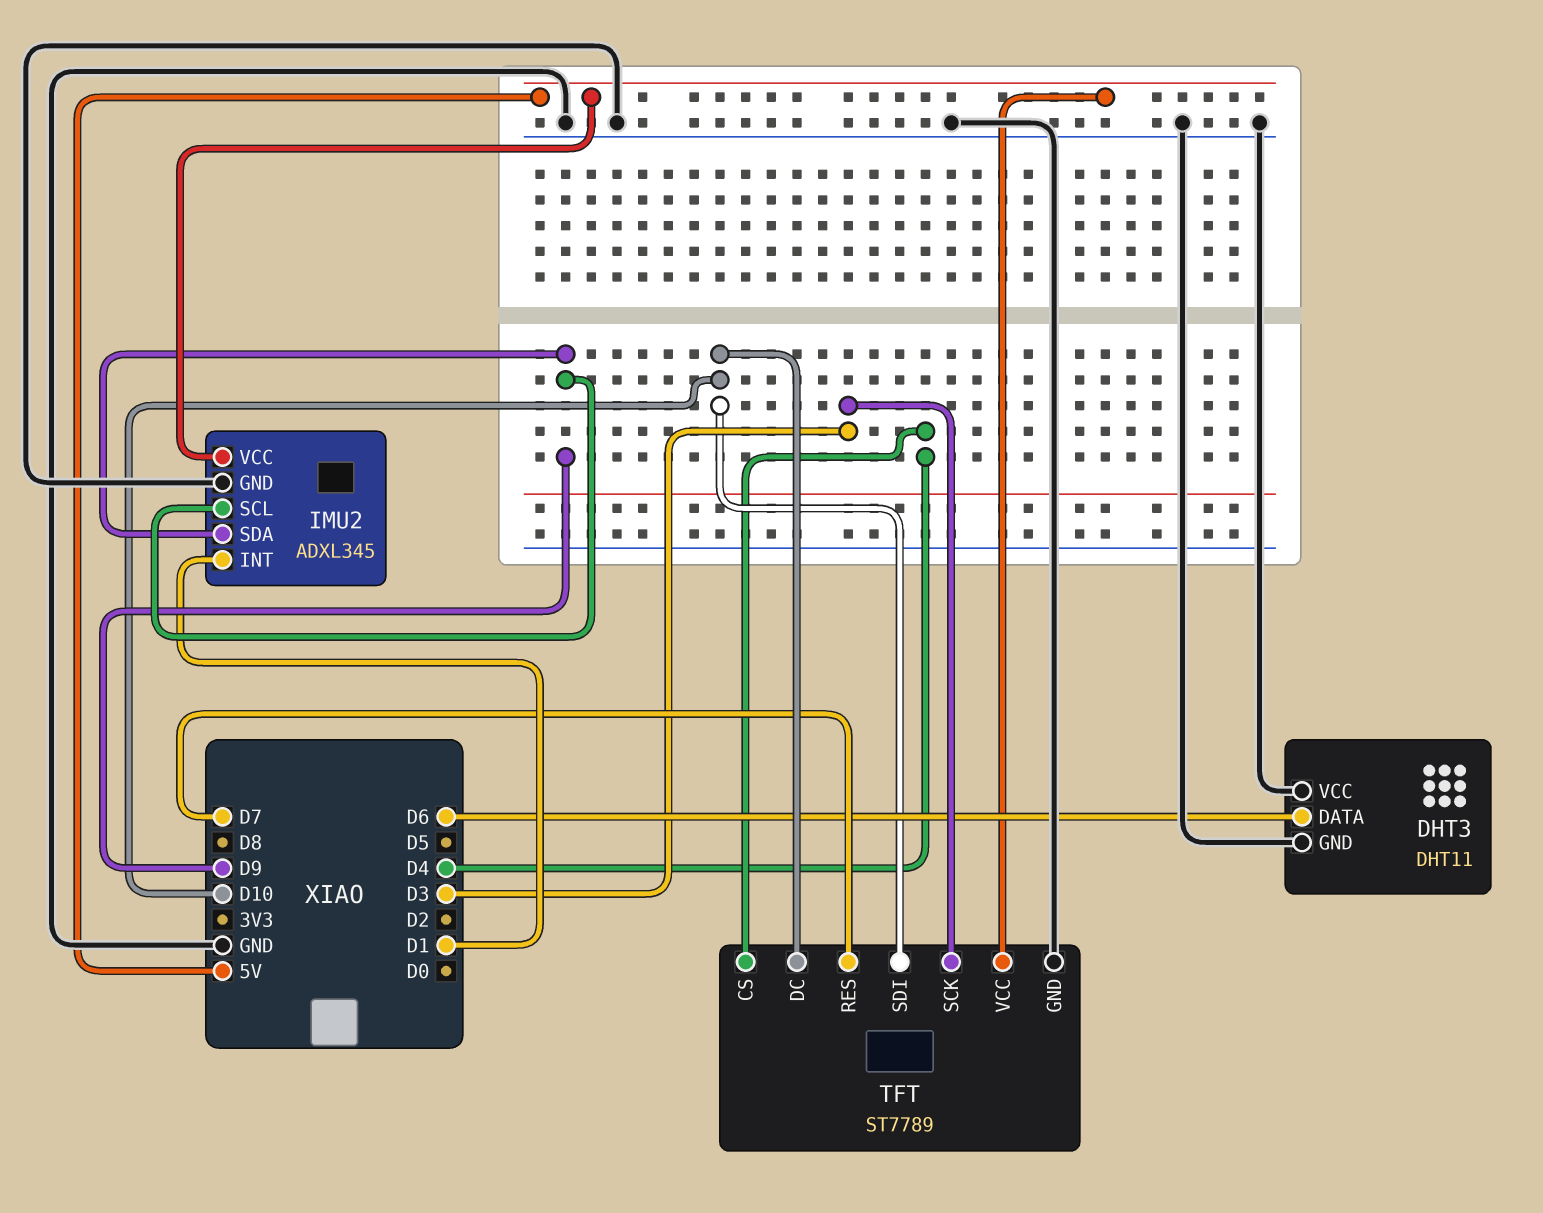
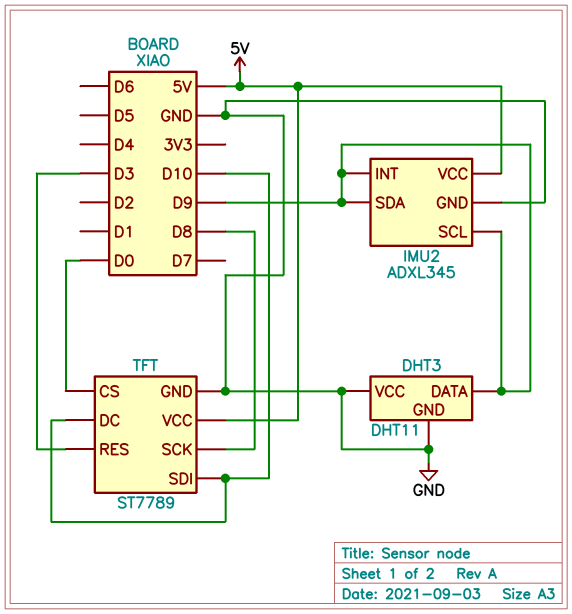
DHT3 pin DATA: D6 -> D9
IMU2 pin INT: D1 -> D9
TFT pin CS: D4 -> D0
TFT pin RES: D7 -> D3
TFT pin SCK: D3 -> D8

